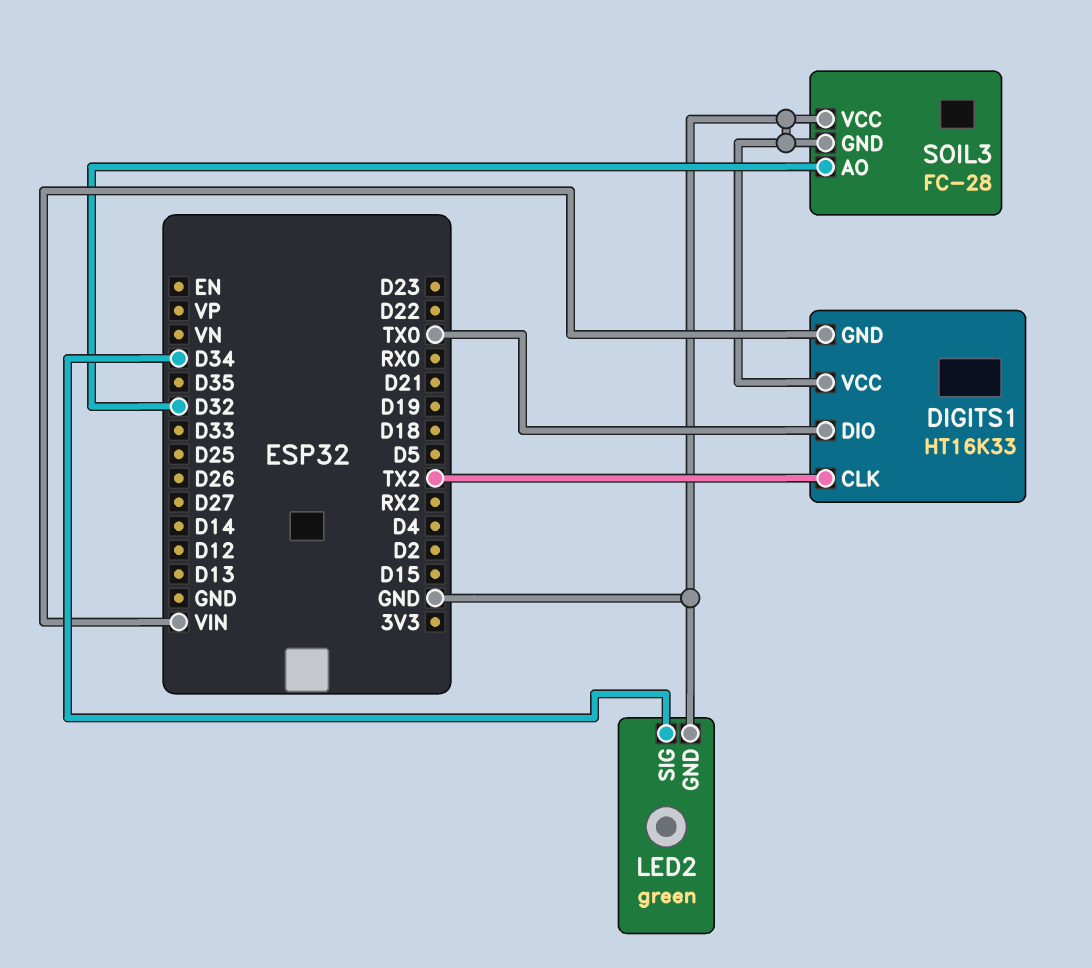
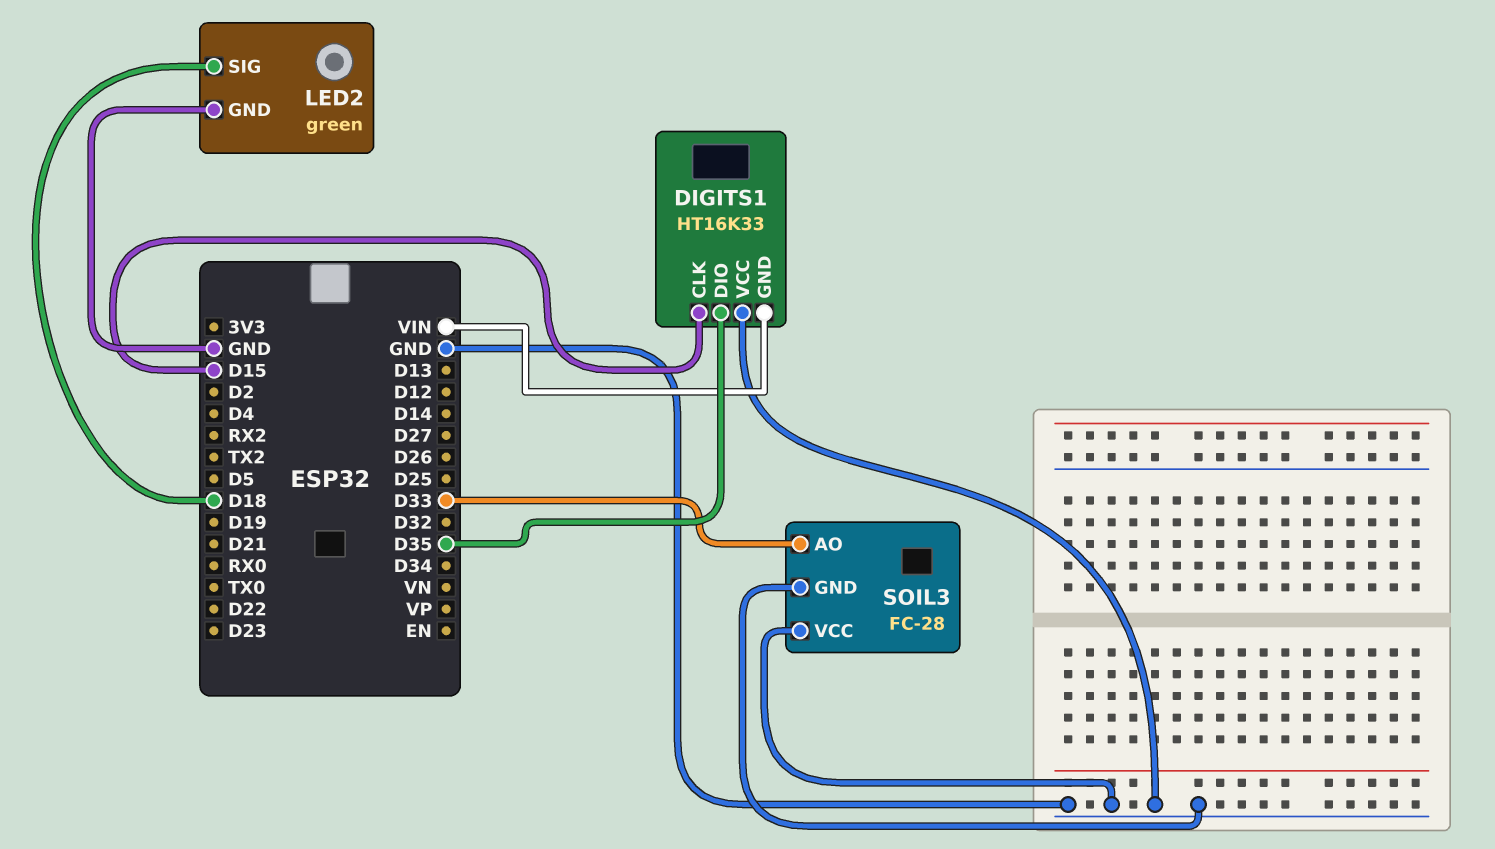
DIGITS1 pin CLK: TX2 -> D15
DIGITS1 pin DIO: TX0 -> D35
LED2 pin SIG: D34 -> D18
SOIL3 pin AO: D32 -> D33

